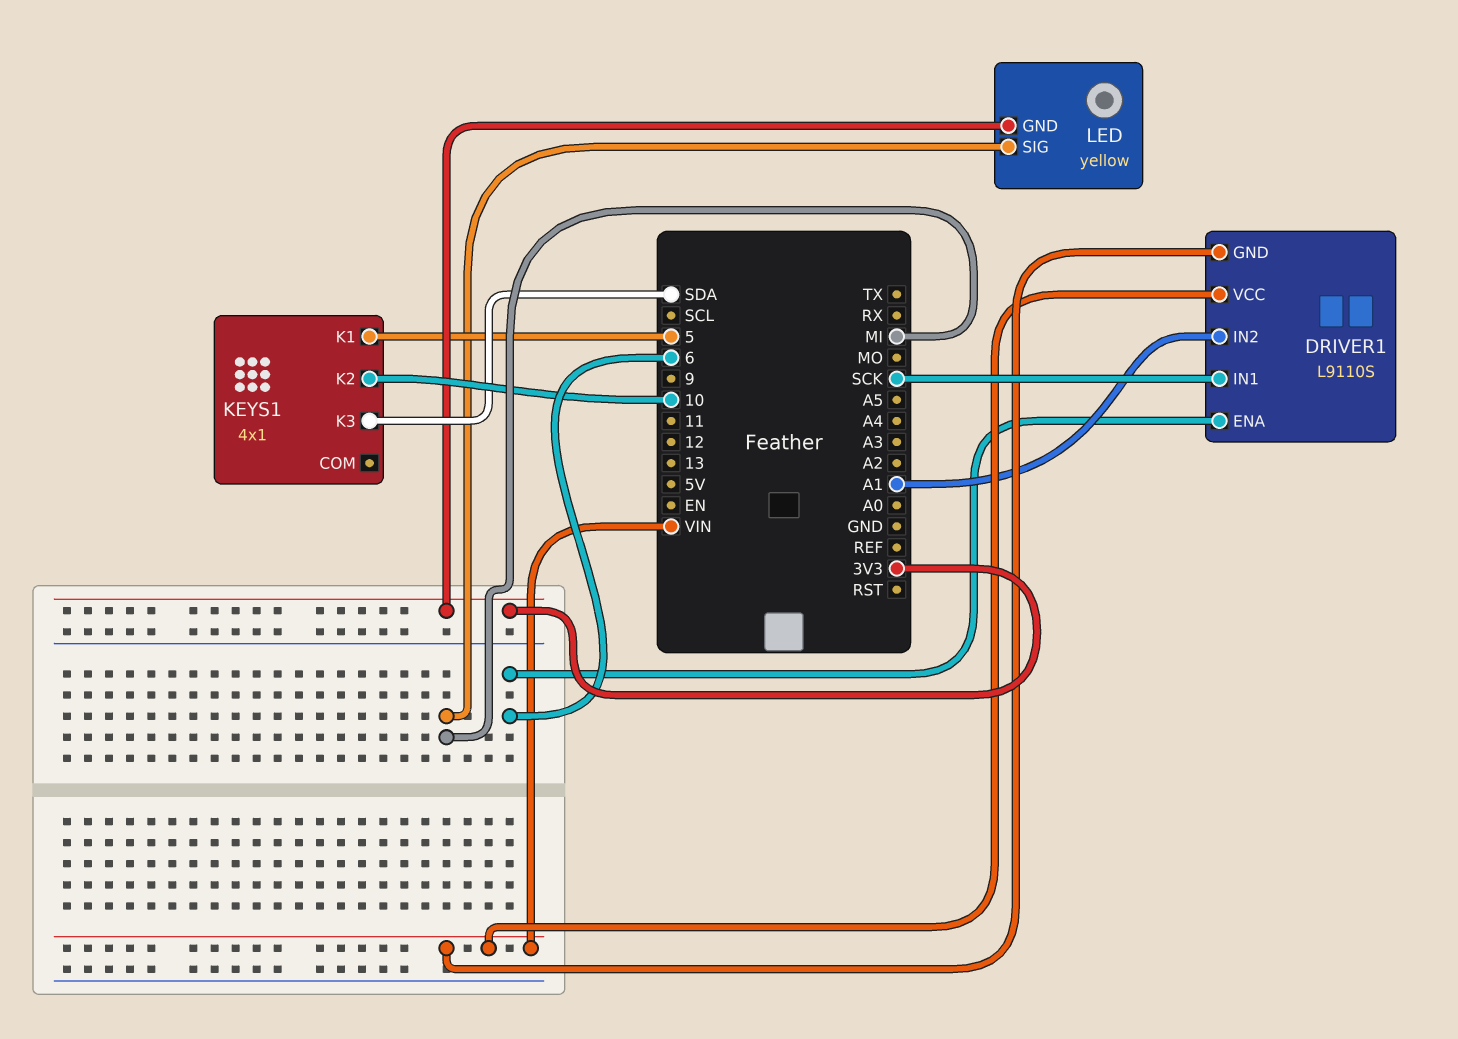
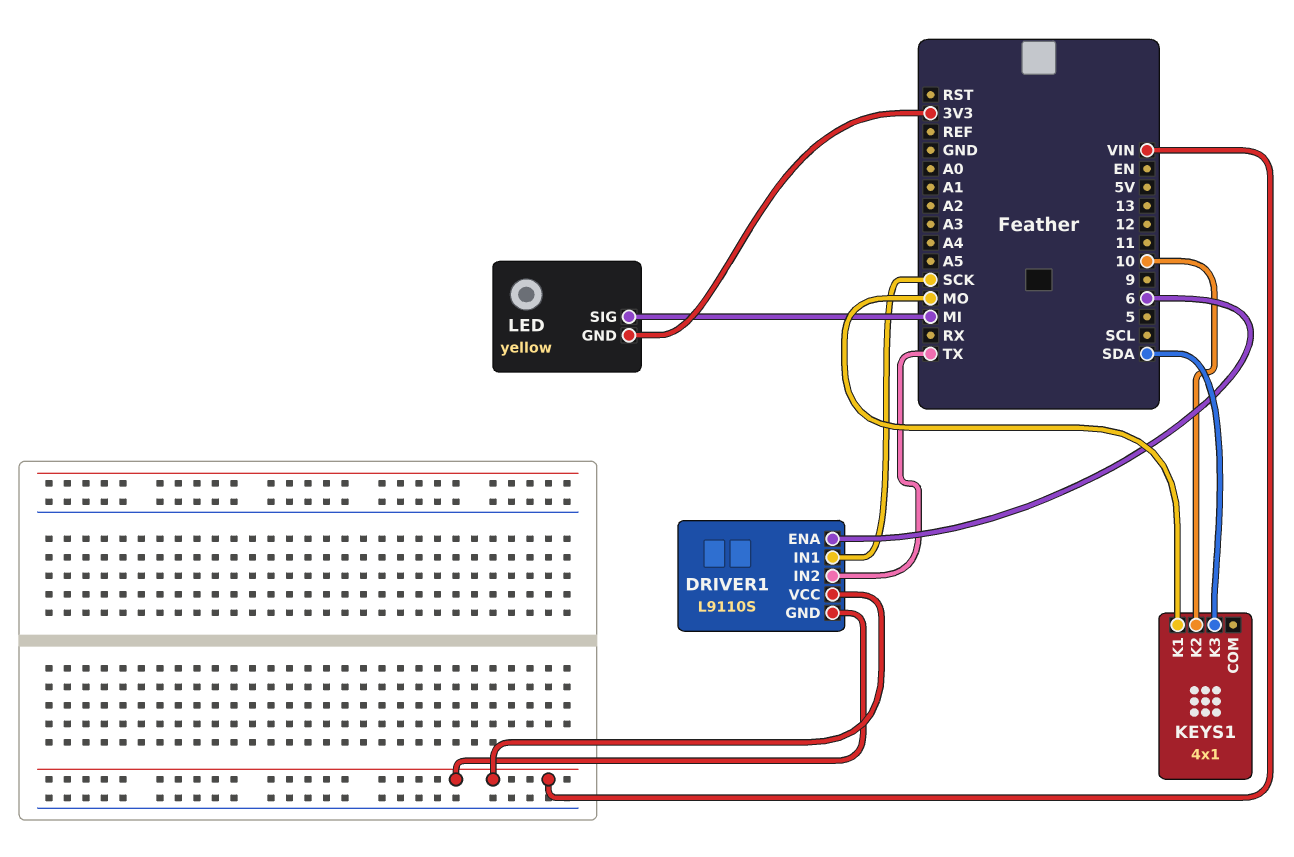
DRIVER1 pin IN2: A1 -> TX
KEYS1 pin K1: 5 -> MO

